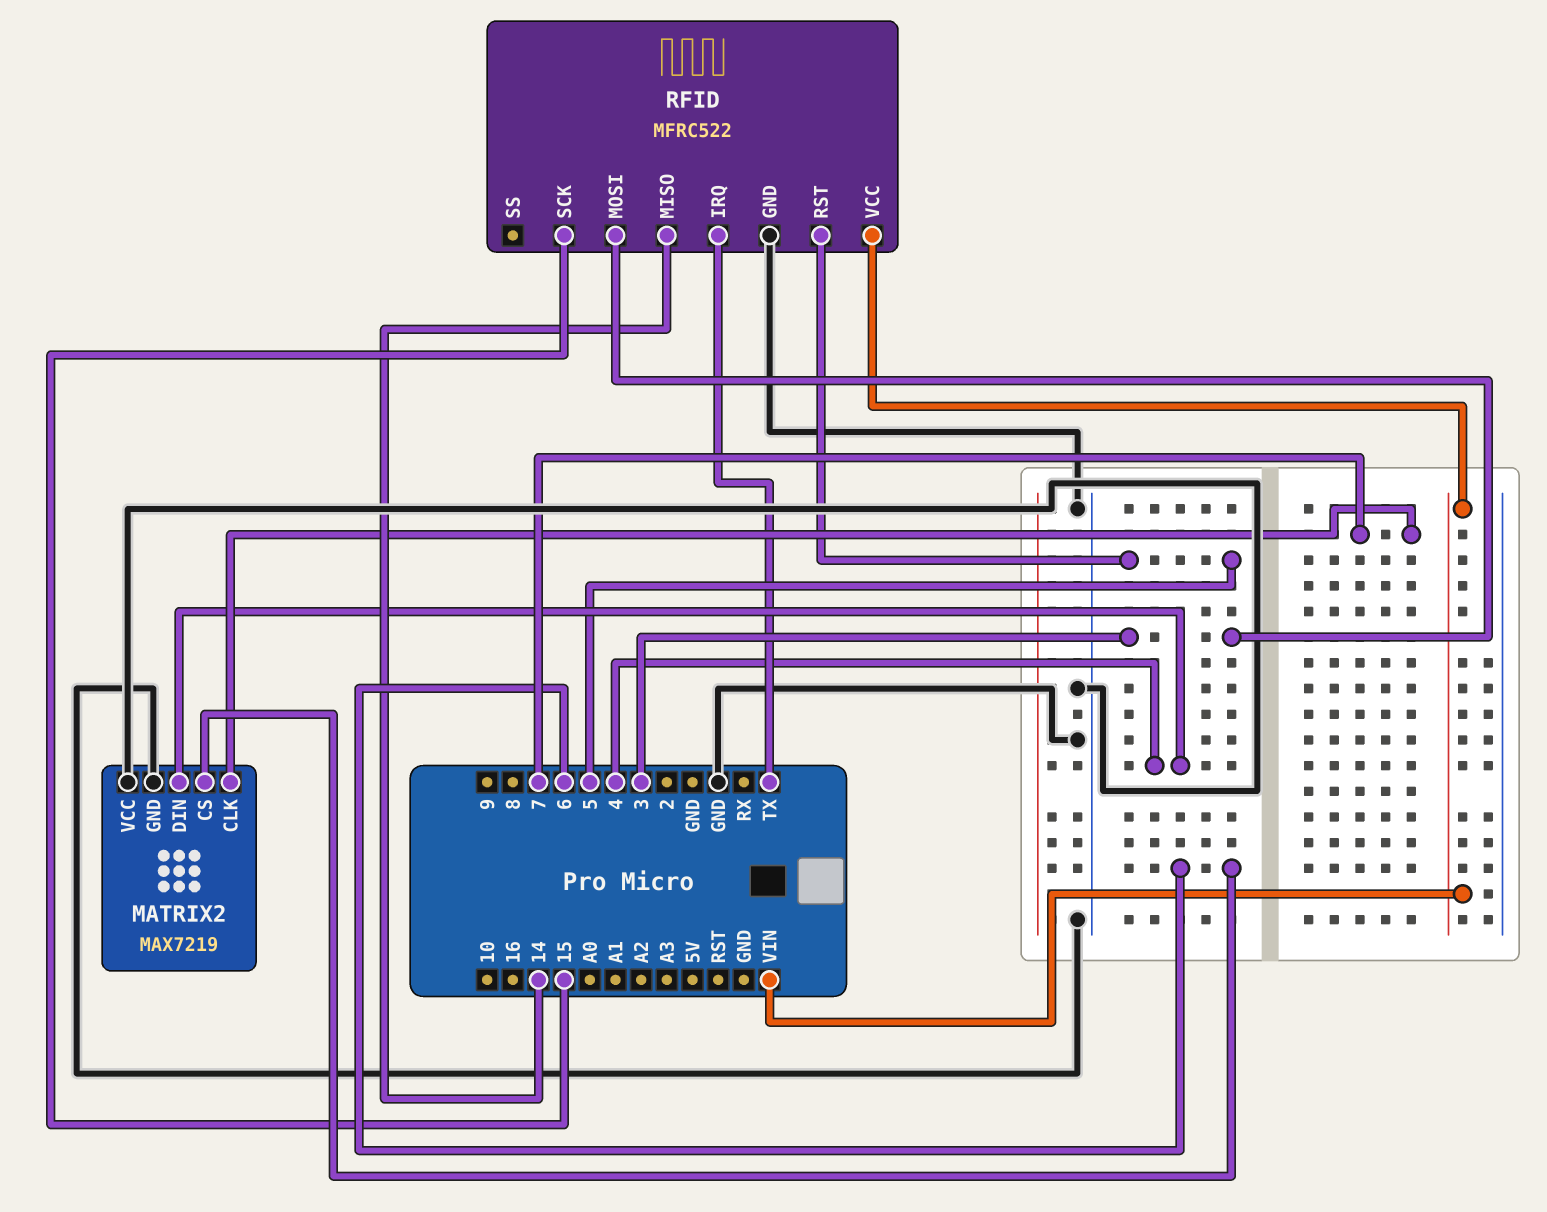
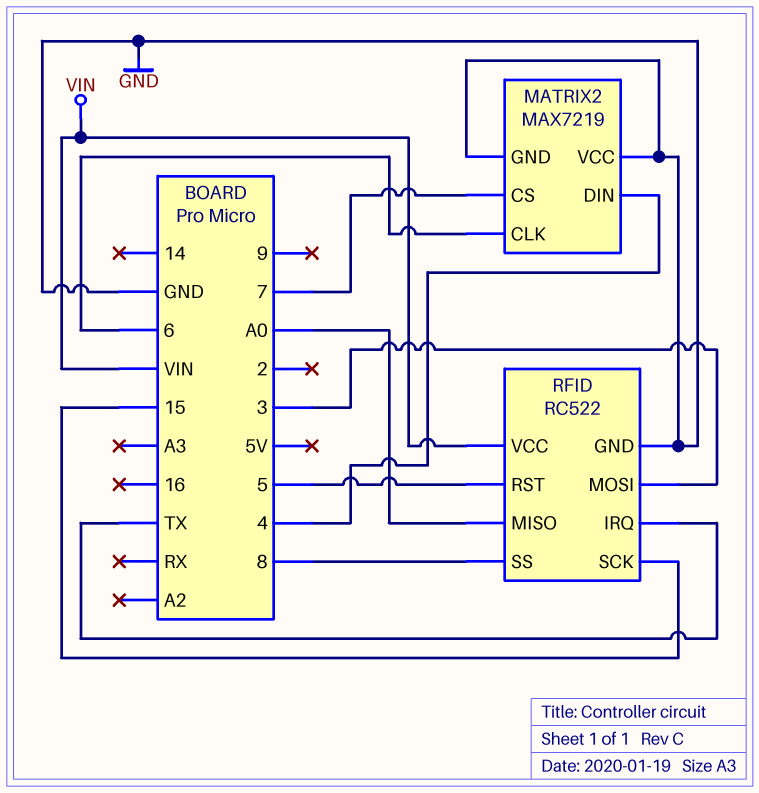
MATRIX2 pin CLK: 7 -> 6
MATRIX2 pin CS: 6 -> 7
RFID: MFRC522 -> RC522
RFID pin MISO: 14 -> A0
RFID pin SS: none -> 8

